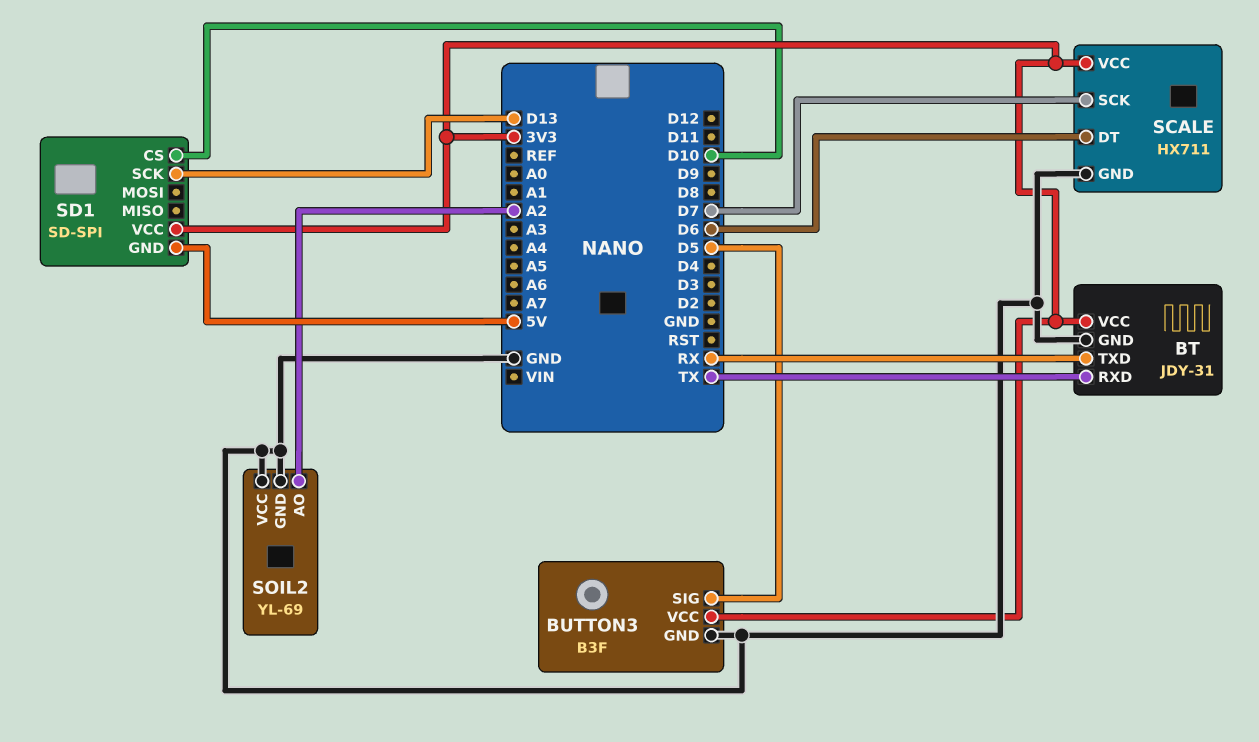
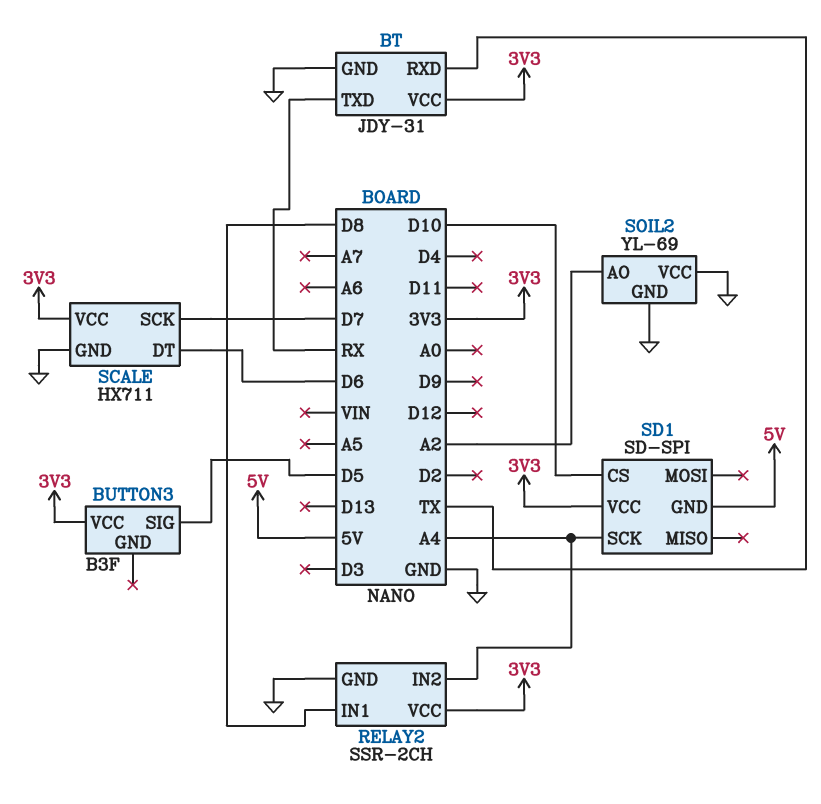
BUTTON3 pin GND: GND -> none
RELAY2: none -> SSR-2CH
RELAY2 pin GND: none -> GND
RELAY2 pin IN1: none -> D8
RELAY2 pin IN2: none -> A4
RELAY2 pin VCC: none -> 3V3
SD1 pin SCK: D13 -> A4

